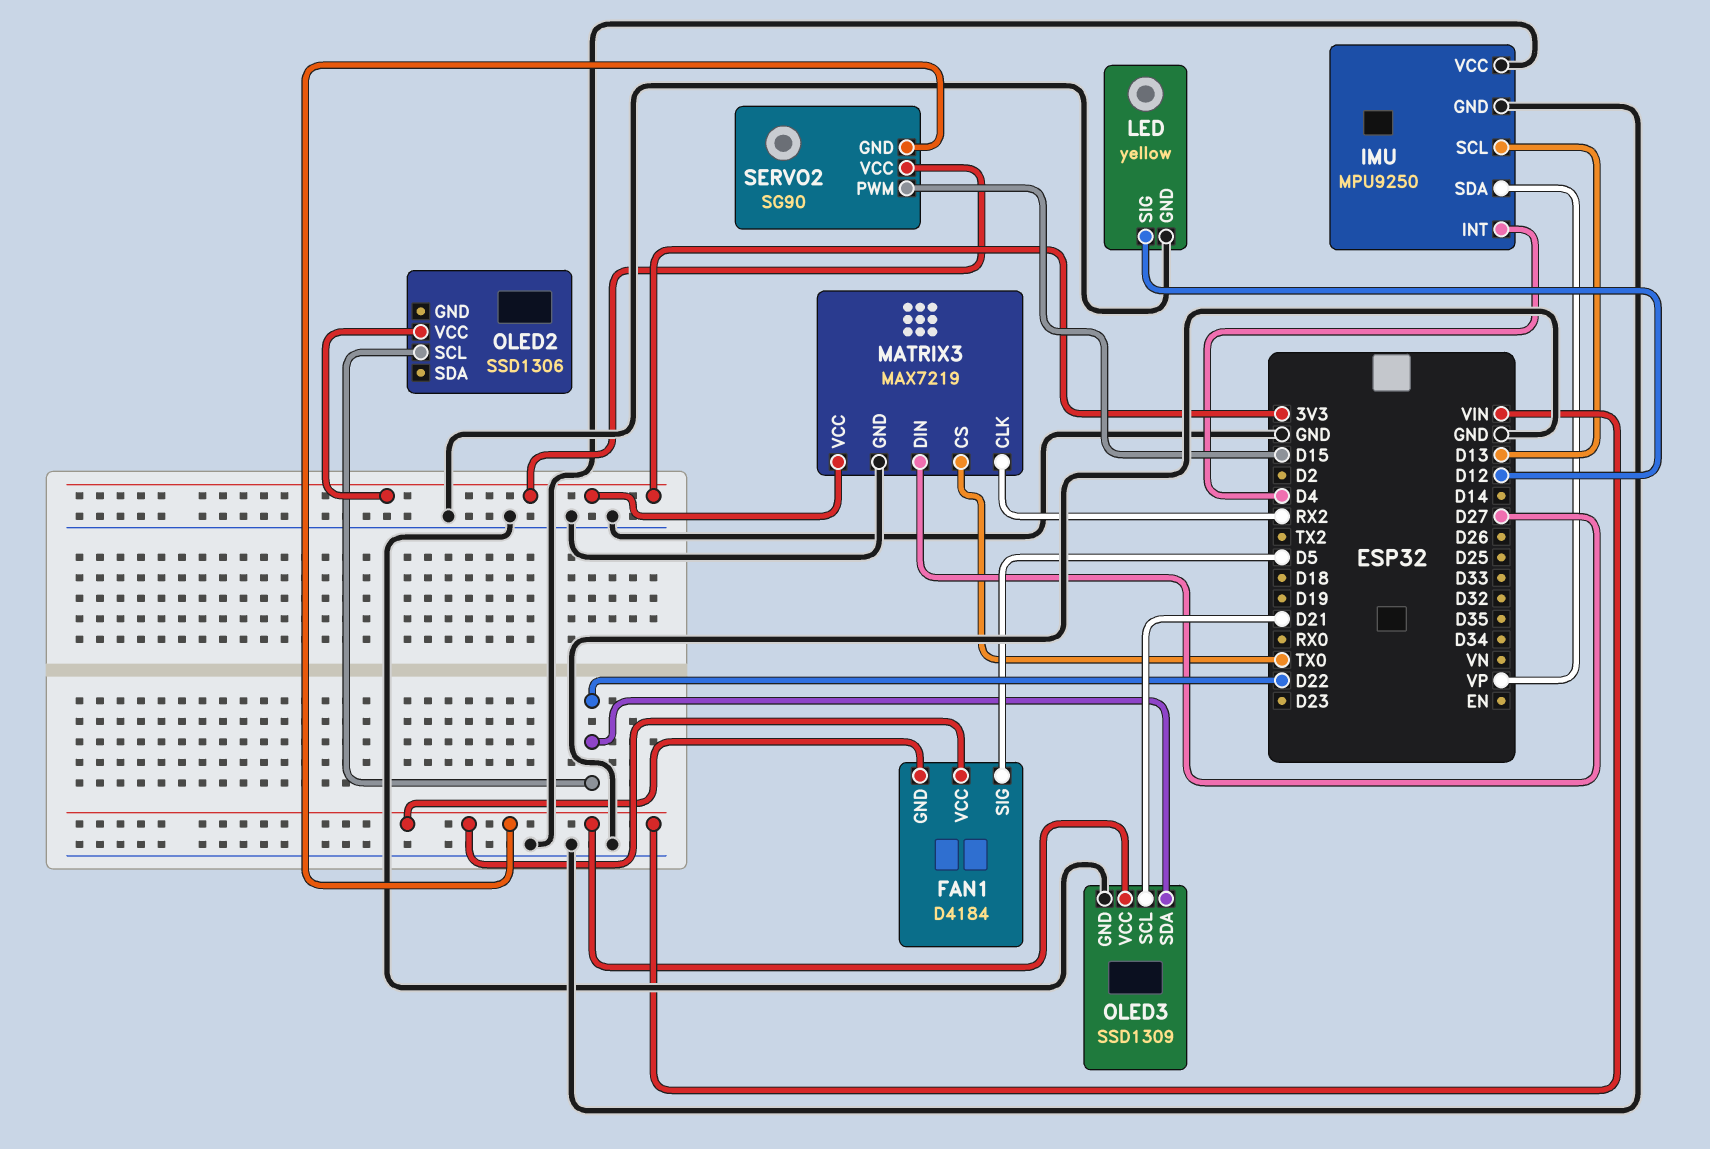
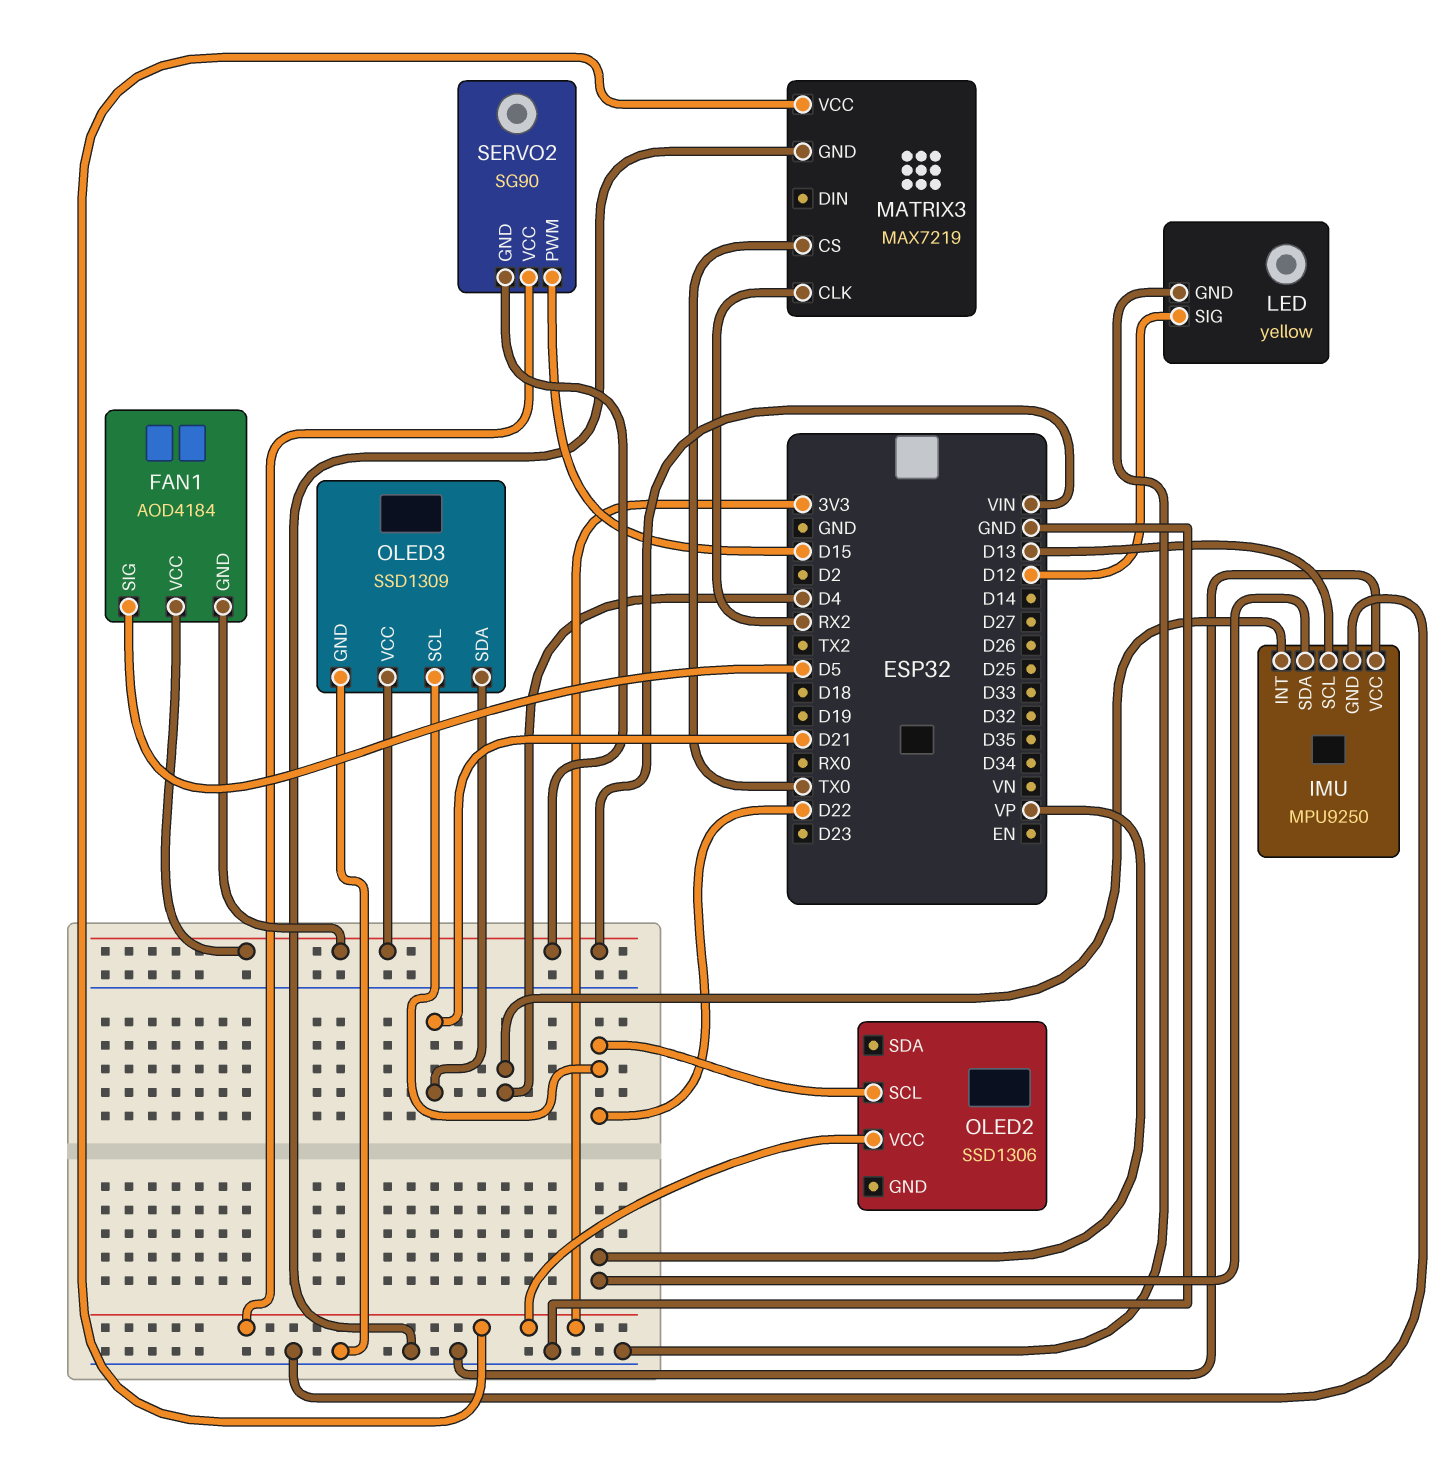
FAN1: D4184 -> AOD4184
MATRIX3 pin DIN: D27 -> none
OLED3 pin SCL: D21 -> D22
OLED3 pin SDA: D22 -> D21

